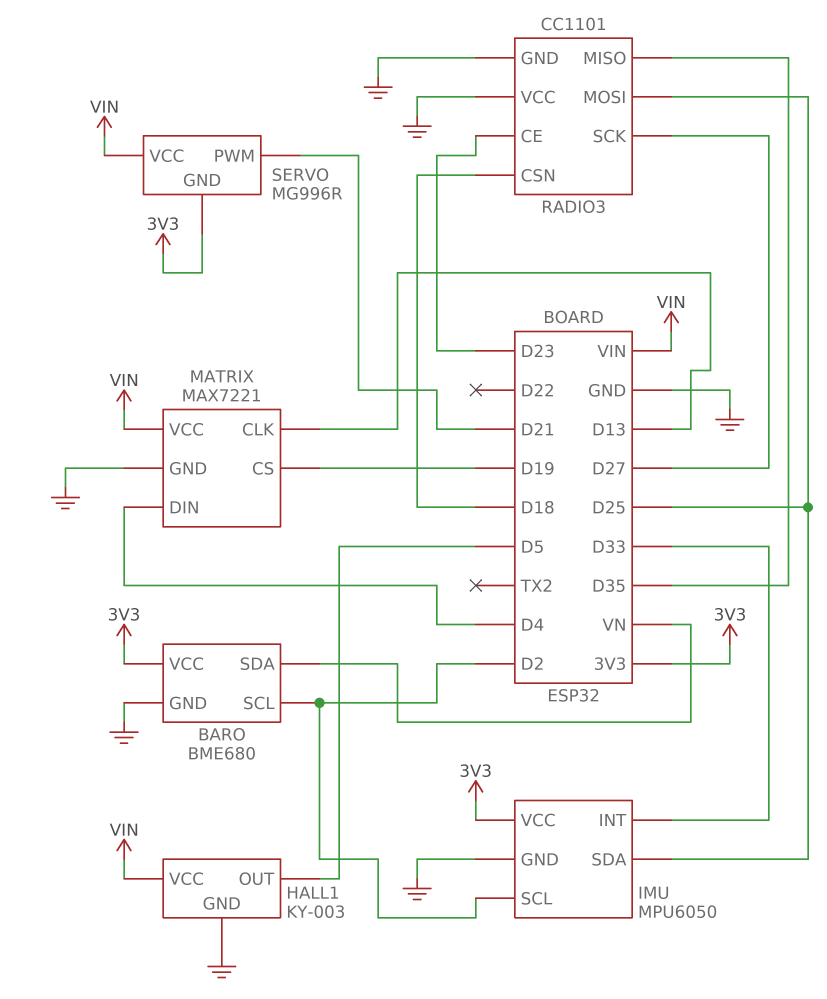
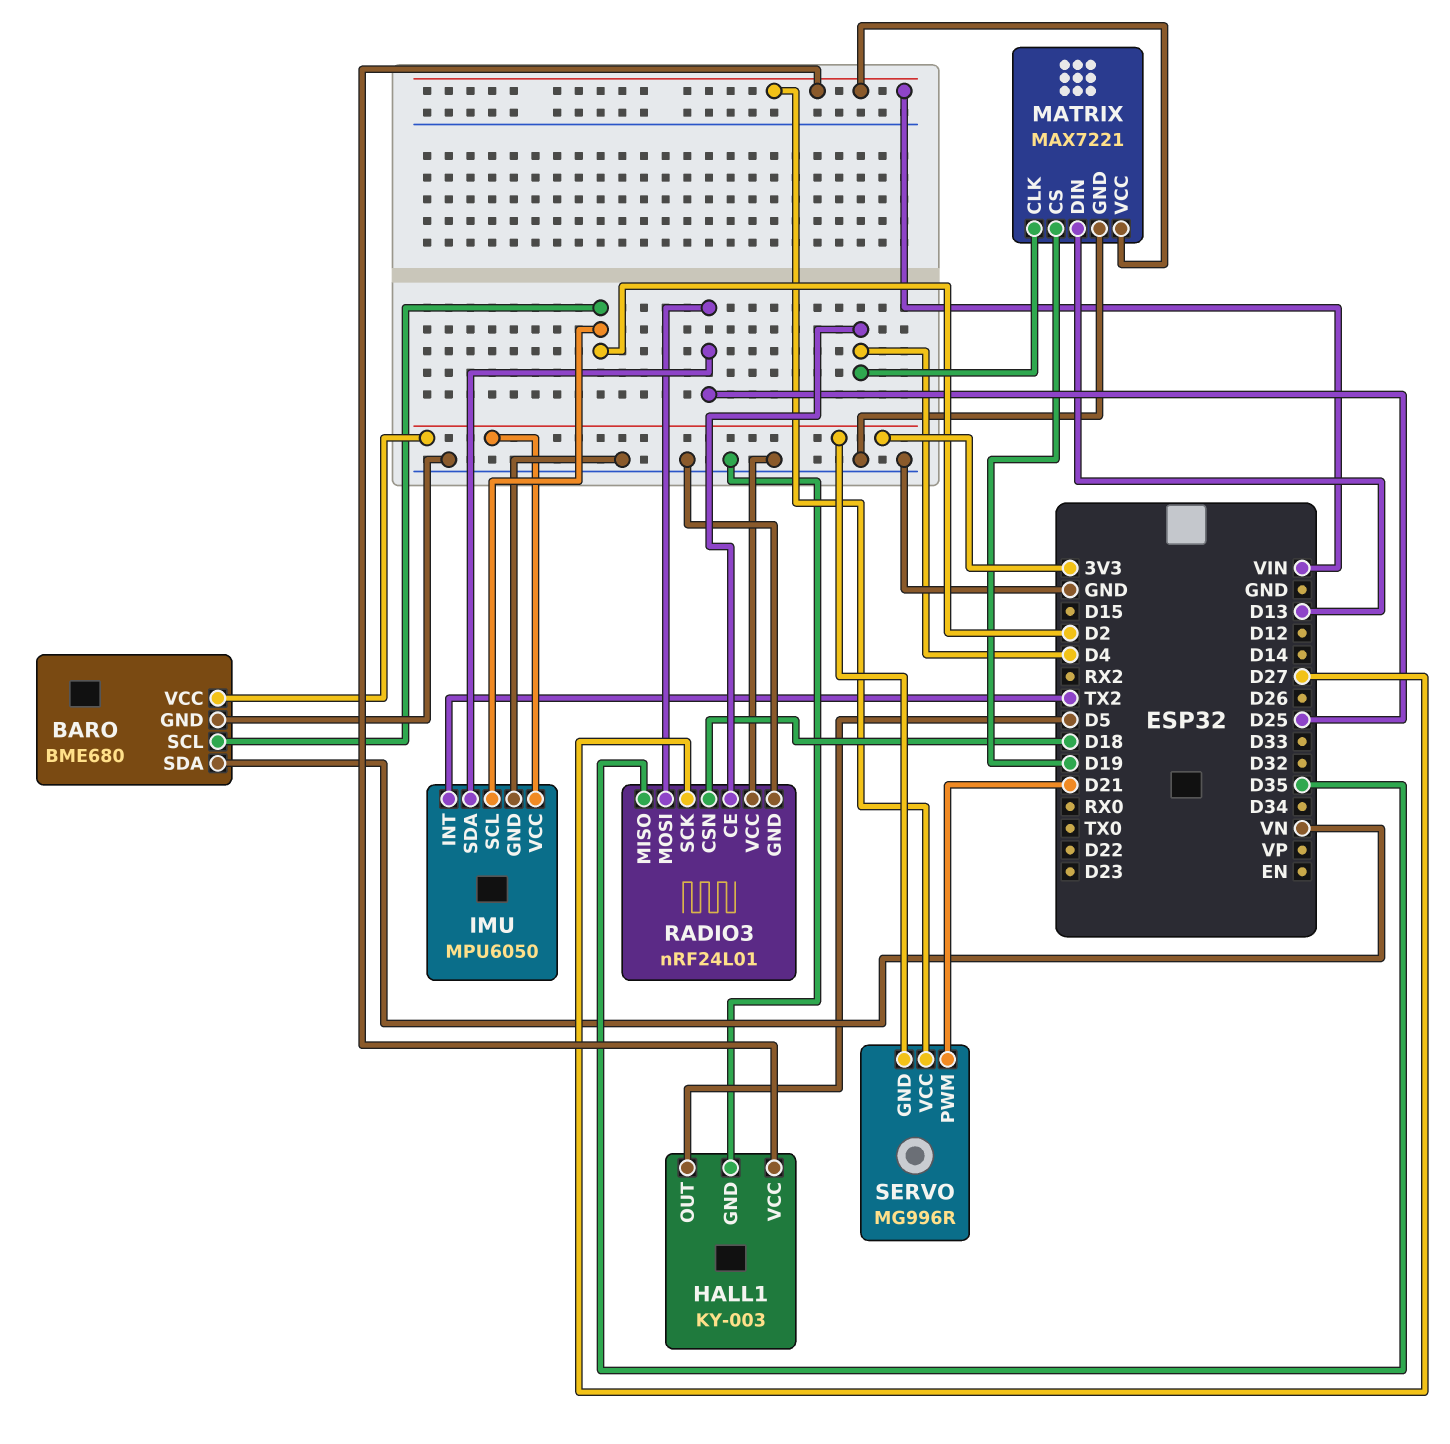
IMU pin INT: D33 -> TX2
MATRIX pin CLK: D13 -> D4
MATRIX pin DIN: D4 -> D13
RADIO3: CC1101 -> nRF24L01
RADIO3 pin CE: D23 -> D4

